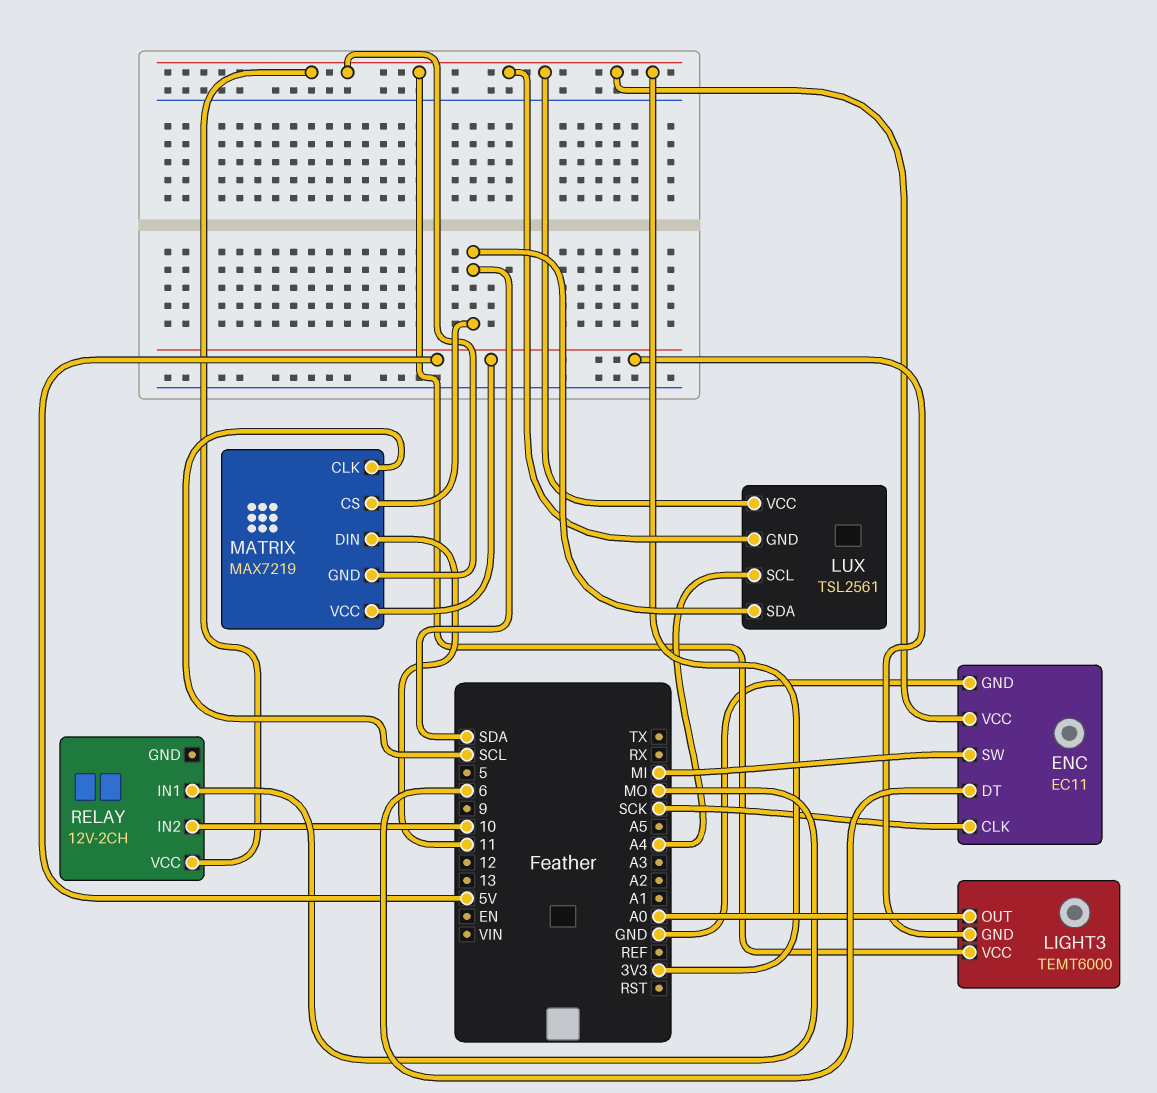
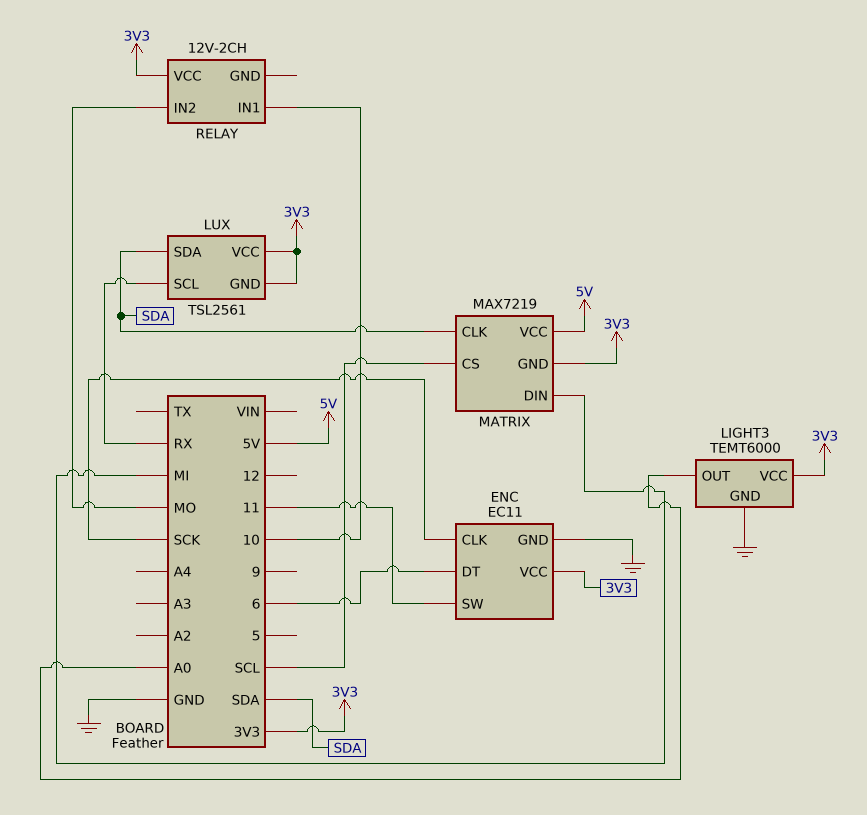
ENC pin SW: MI -> 11
LIGHT3 pin GND: 5V -> GND
LUX pin SCL: A4 -> RX
MATRIX pin CLK: SCL -> SDA
MATRIX pin CS: SDA -> SCL
MATRIX pin DIN: 11 -> MI
RELAY pin IN1: MO -> 10
RELAY pin IN2: 10 -> MO

